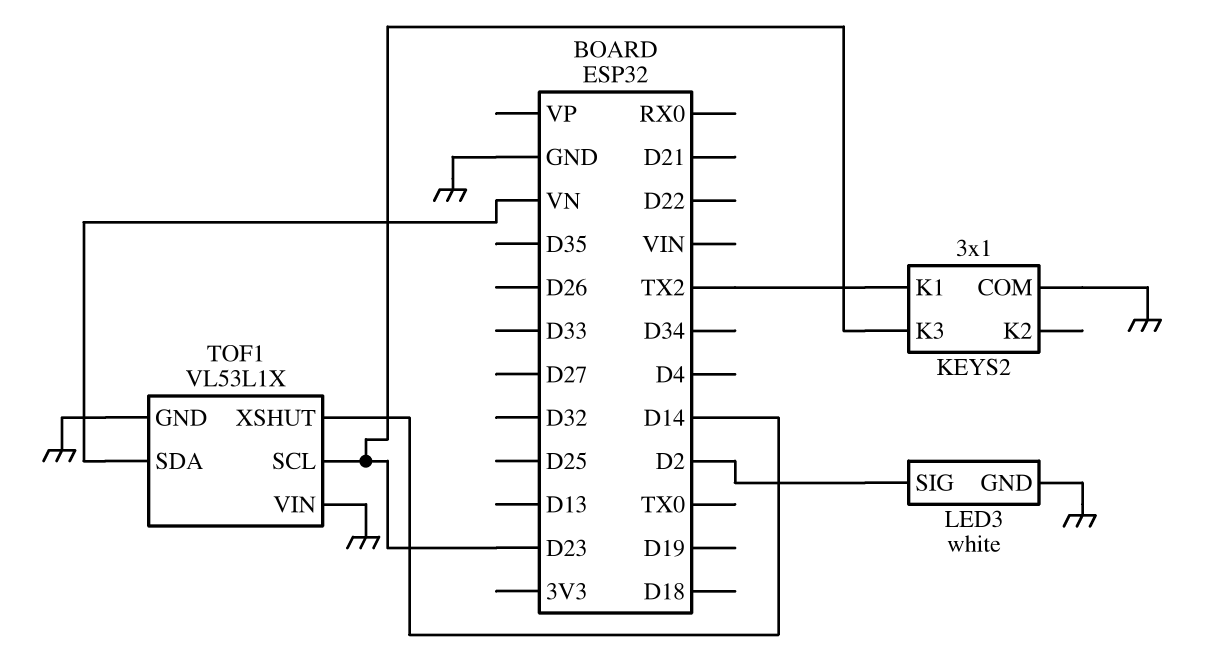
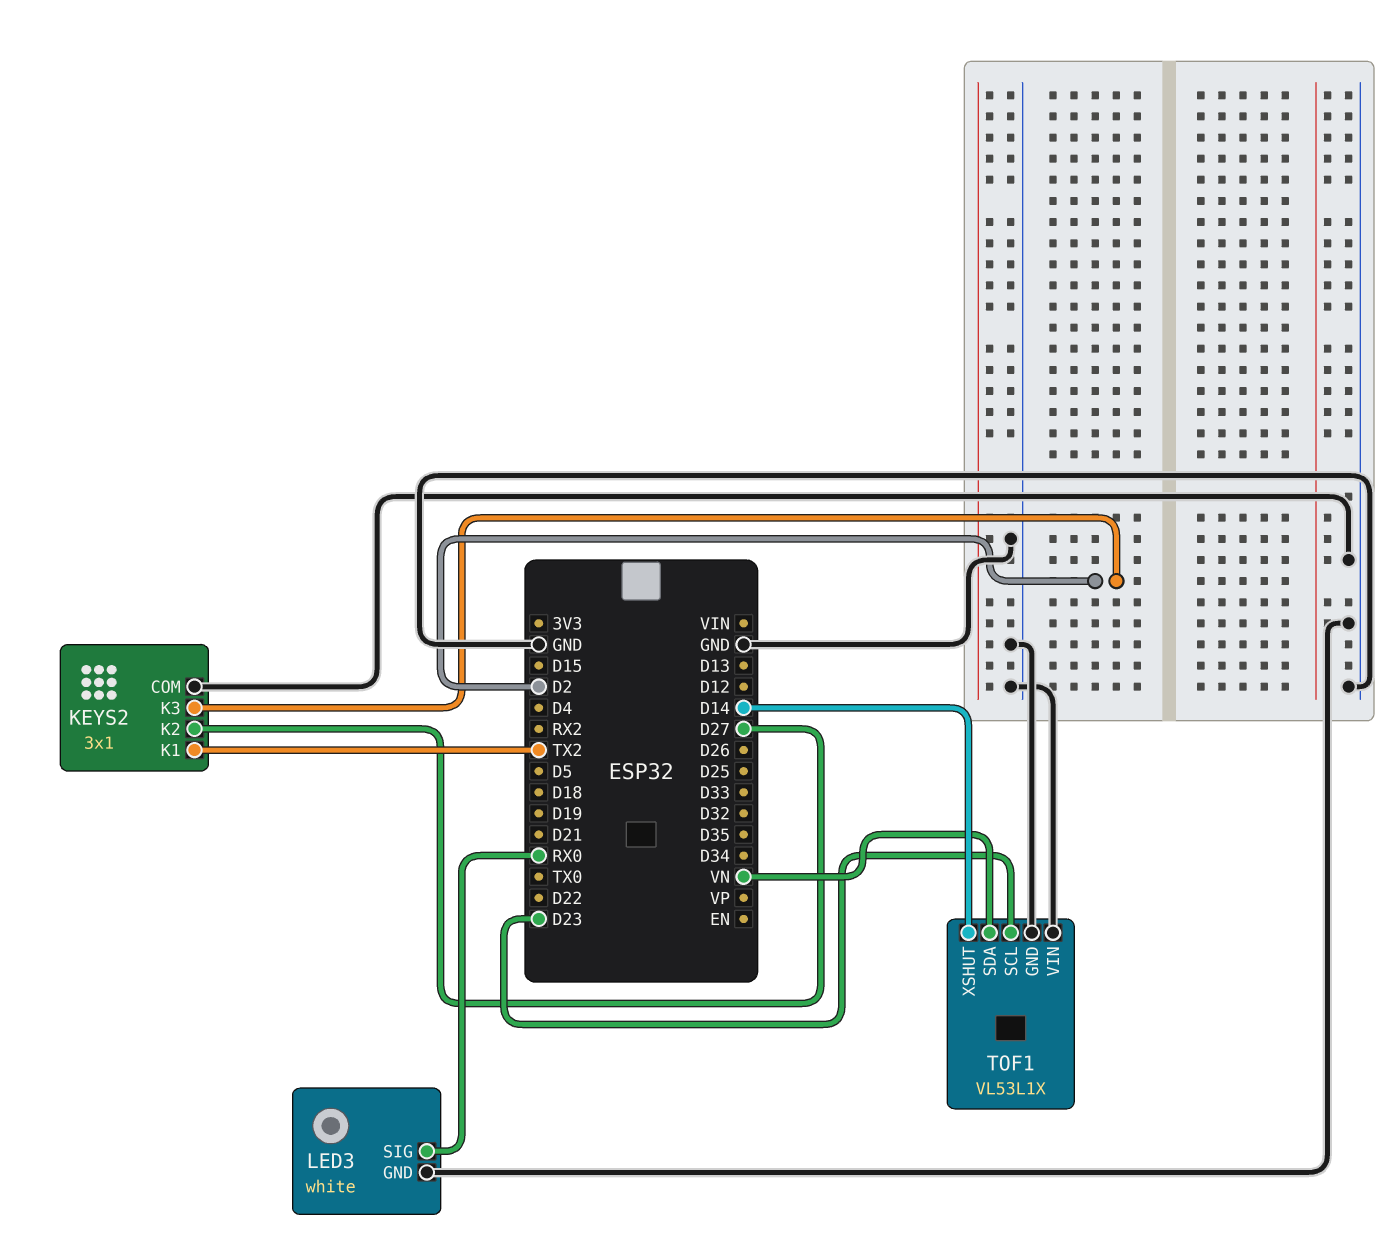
KEYS2 pin K2: none -> D27
KEYS2 pin K3: D23 -> D2
LED3 pin SIG: D2 -> RX0

